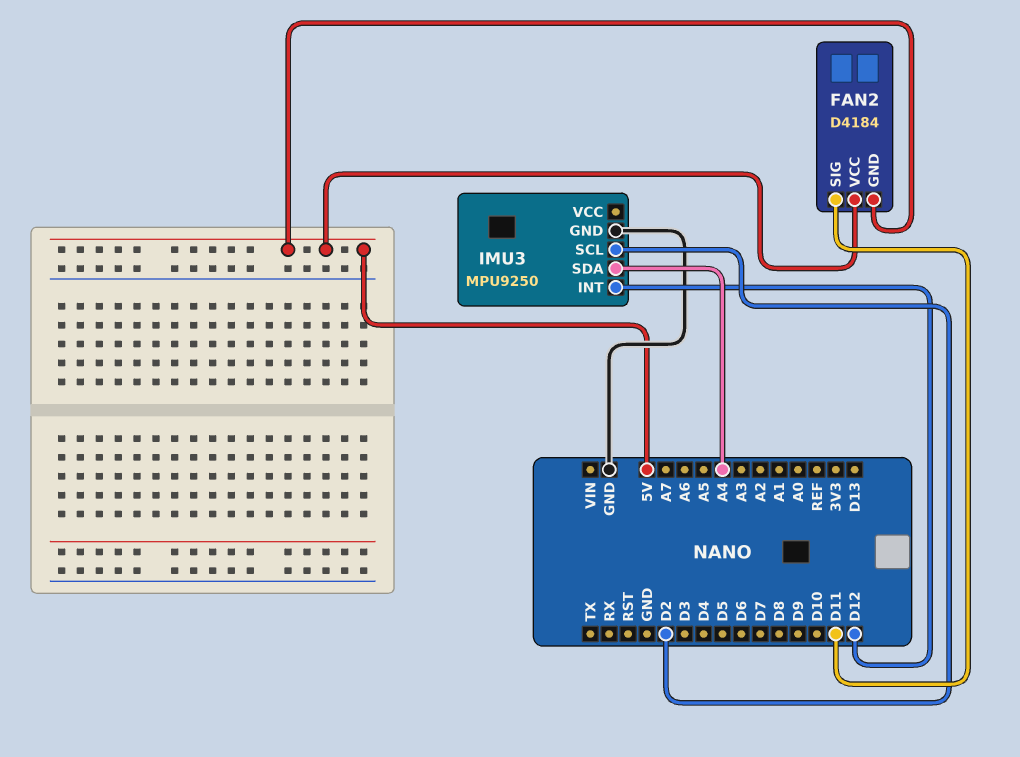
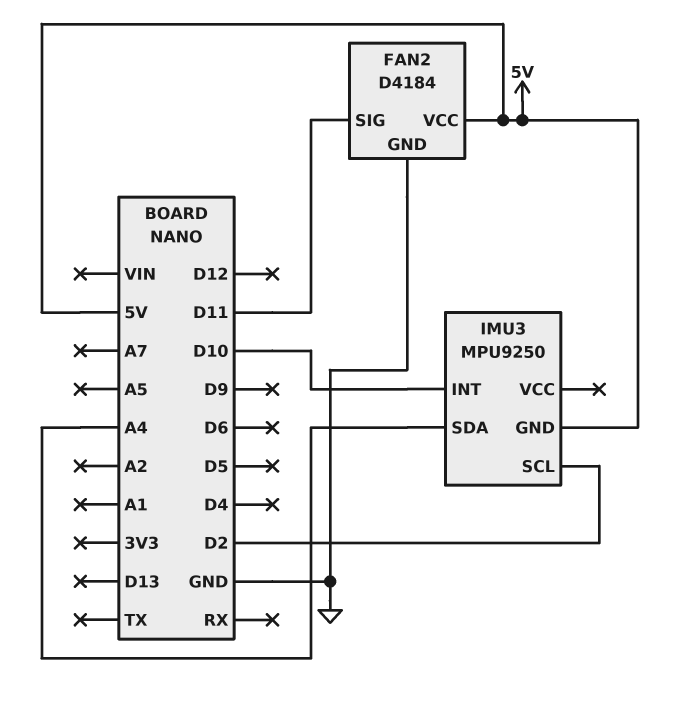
FAN2 pin GND: 5V -> GND
IMU3 pin GND: GND -> 5V
IMU3 pin INT: D12 -> D10

